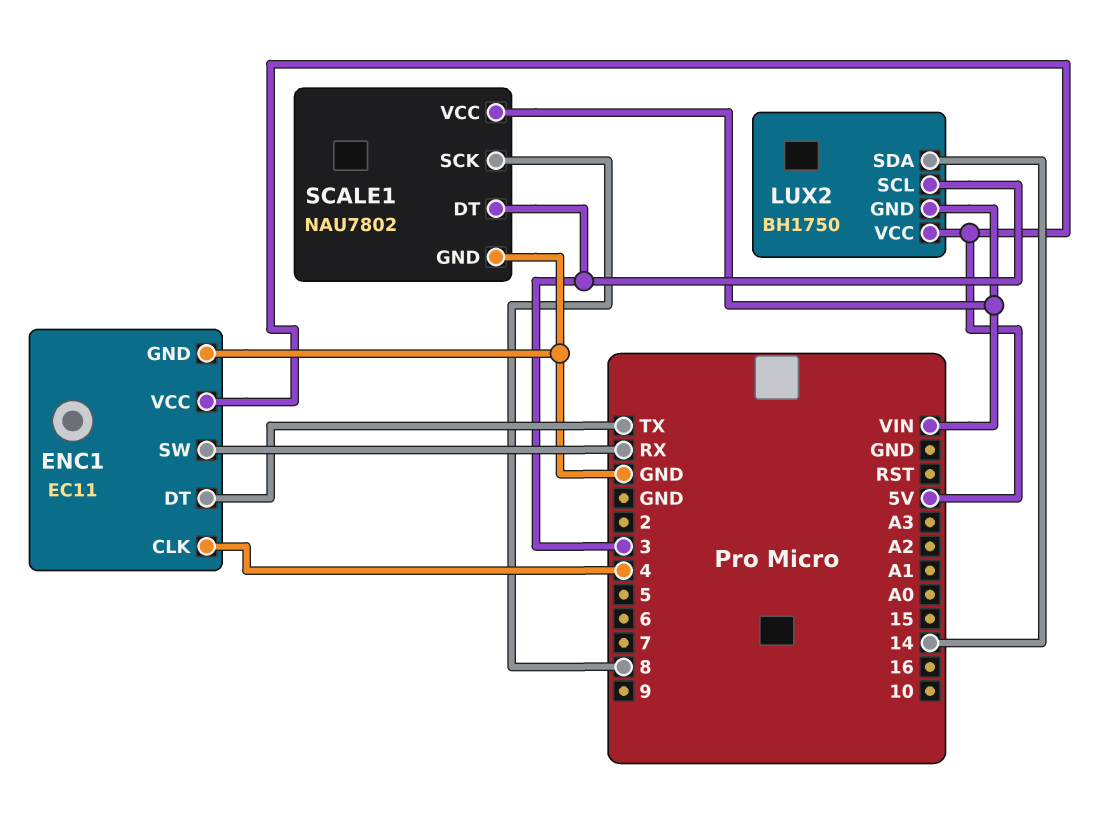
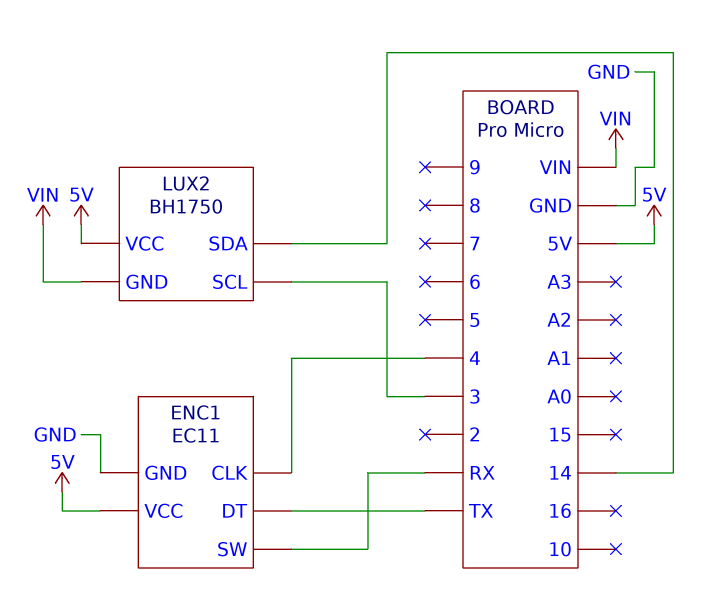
SCALE1: NAU7802 -> none
SCALE1 pin DT: 3 -> none
SCALE1 pin GND: GND -> none
SCALE1 pin SCK: 8 -> none
SCALE1 pin VCC: VIN -> none

